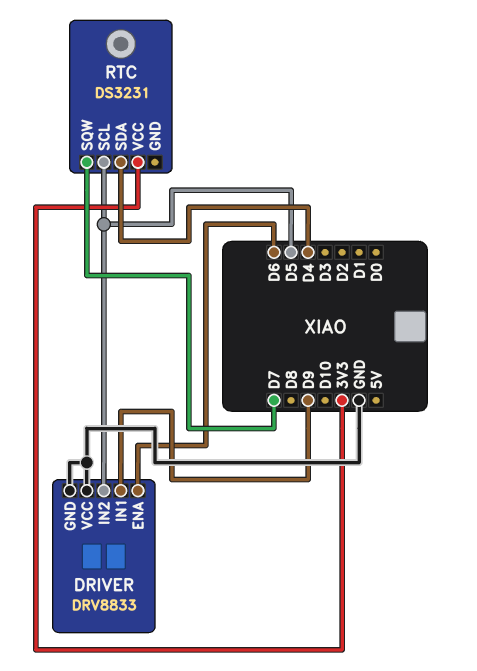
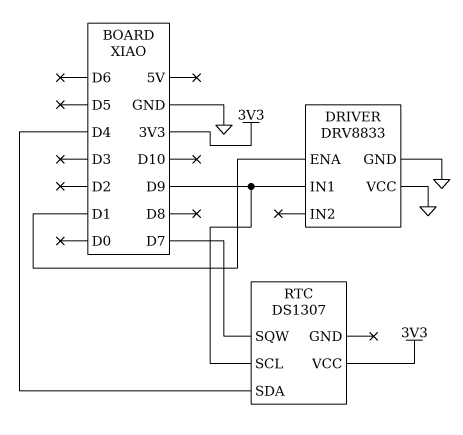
DRIVER pin ENA: D6 -> D1
DRIVER pin IN2: D5 -> none
RTC: DS3231 -> DS1307
RTC pin SCL: D5 -> D9

